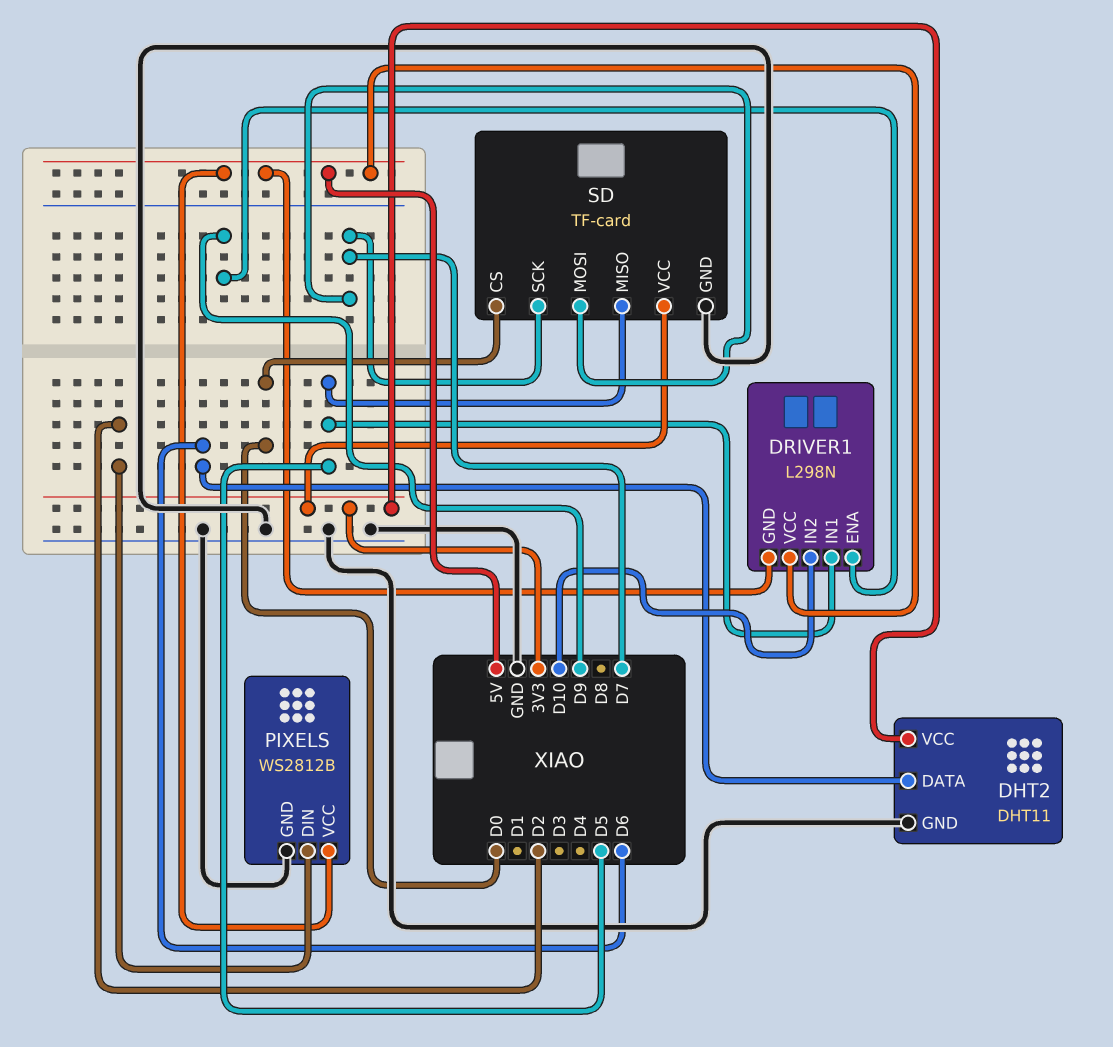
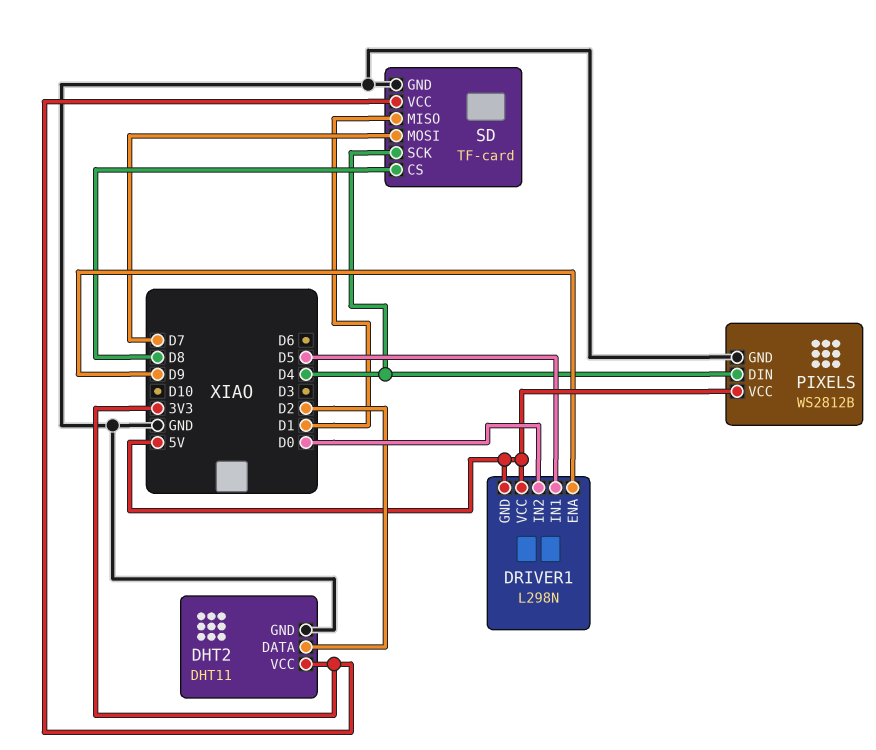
DHT2 pin DATA: D6 -> D2
DRIVER1 pin IN2: D10 -> D0
PIXELS pin DIN: D2 -> D4
SD pin CS: D0 -> D8
SD pin MISO: D5 -> D1
SD pin SCK: D7 -> D4

